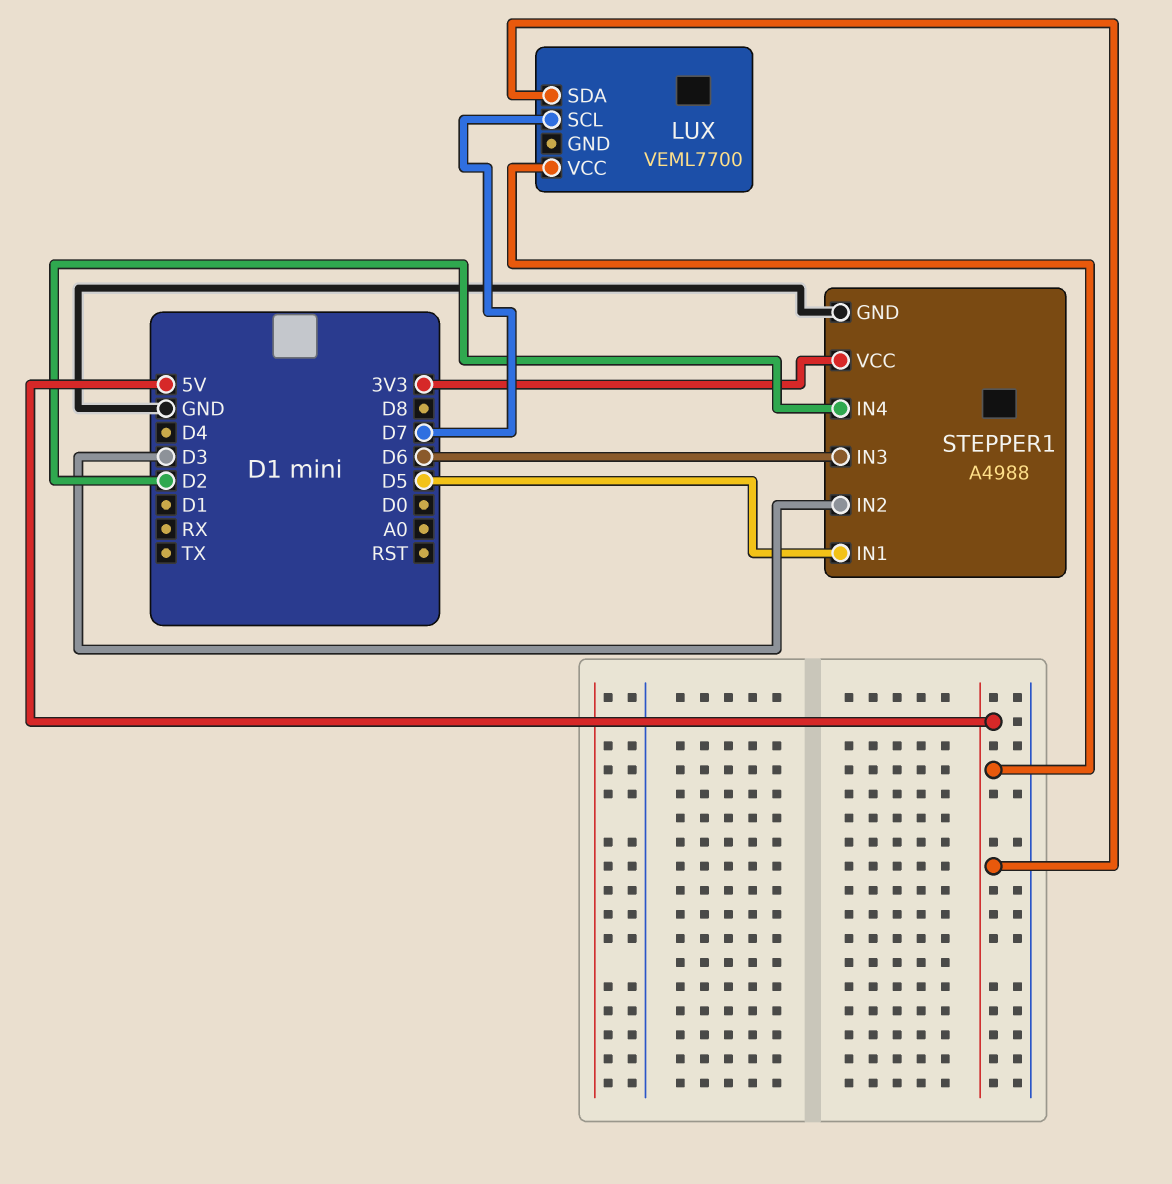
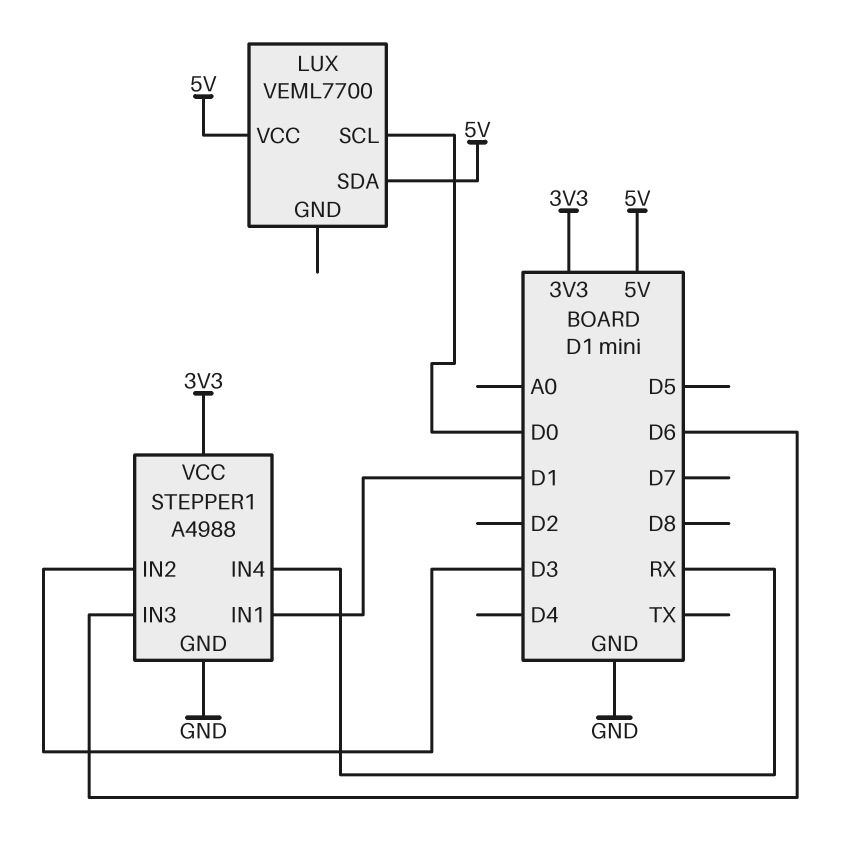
LUX pin SCL: D7 -> D0
STEPPER1 pin IN1: D5 -> D1
STEPPER1 pin IN4: D2 -> RX

